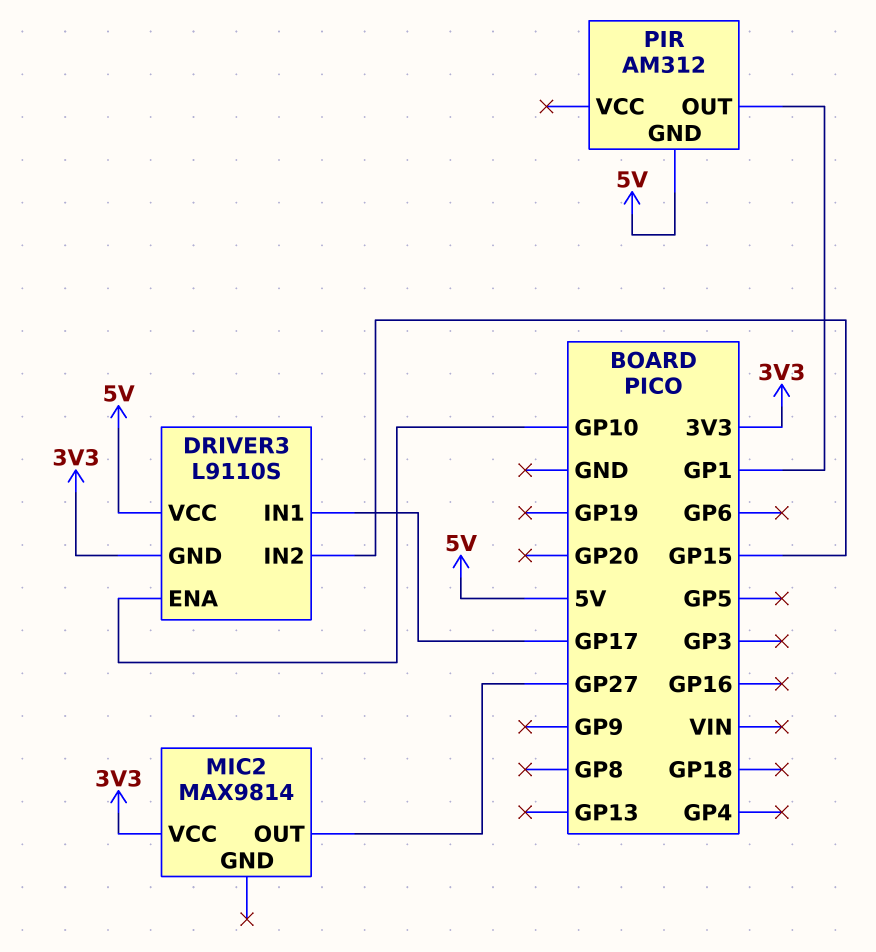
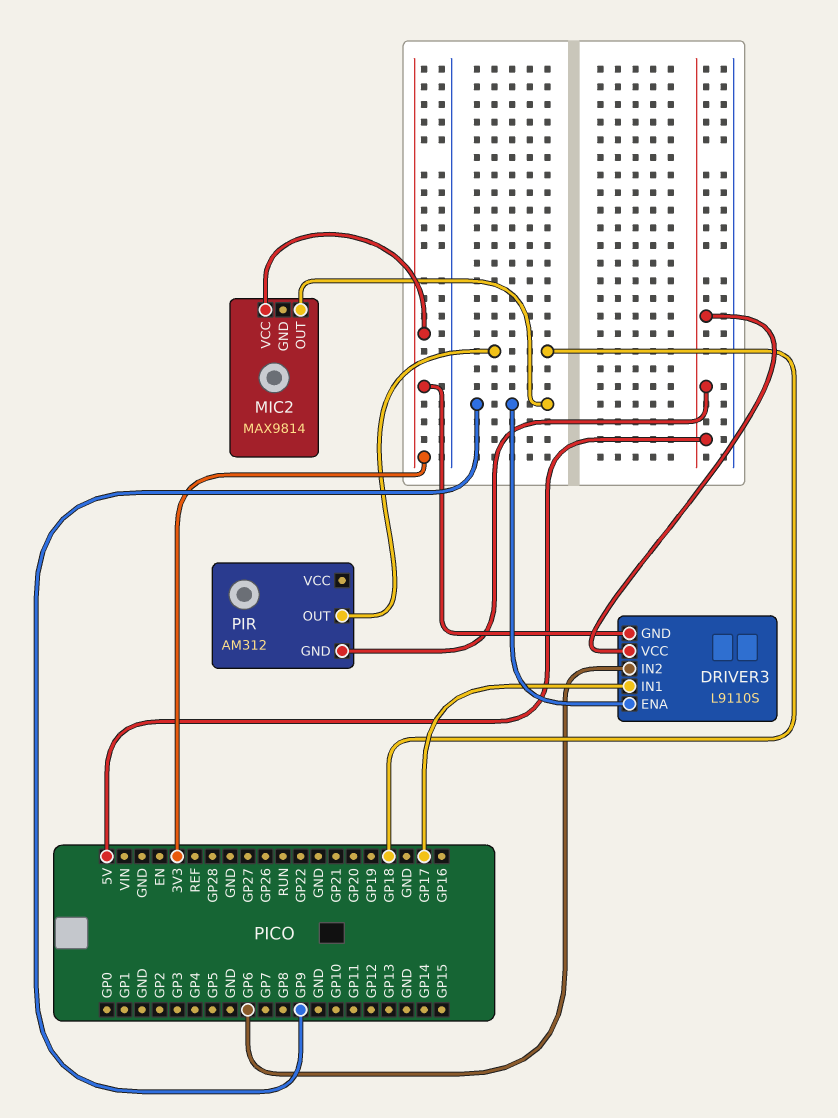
DRIVER3 pin ENA: GP10 -> GP9
DRIVER3 pin IN2: GP15 -> GP6
MIC2 pin OUT: GP27 -> GP9
PIR pin OUT: GP1 -> GP18

